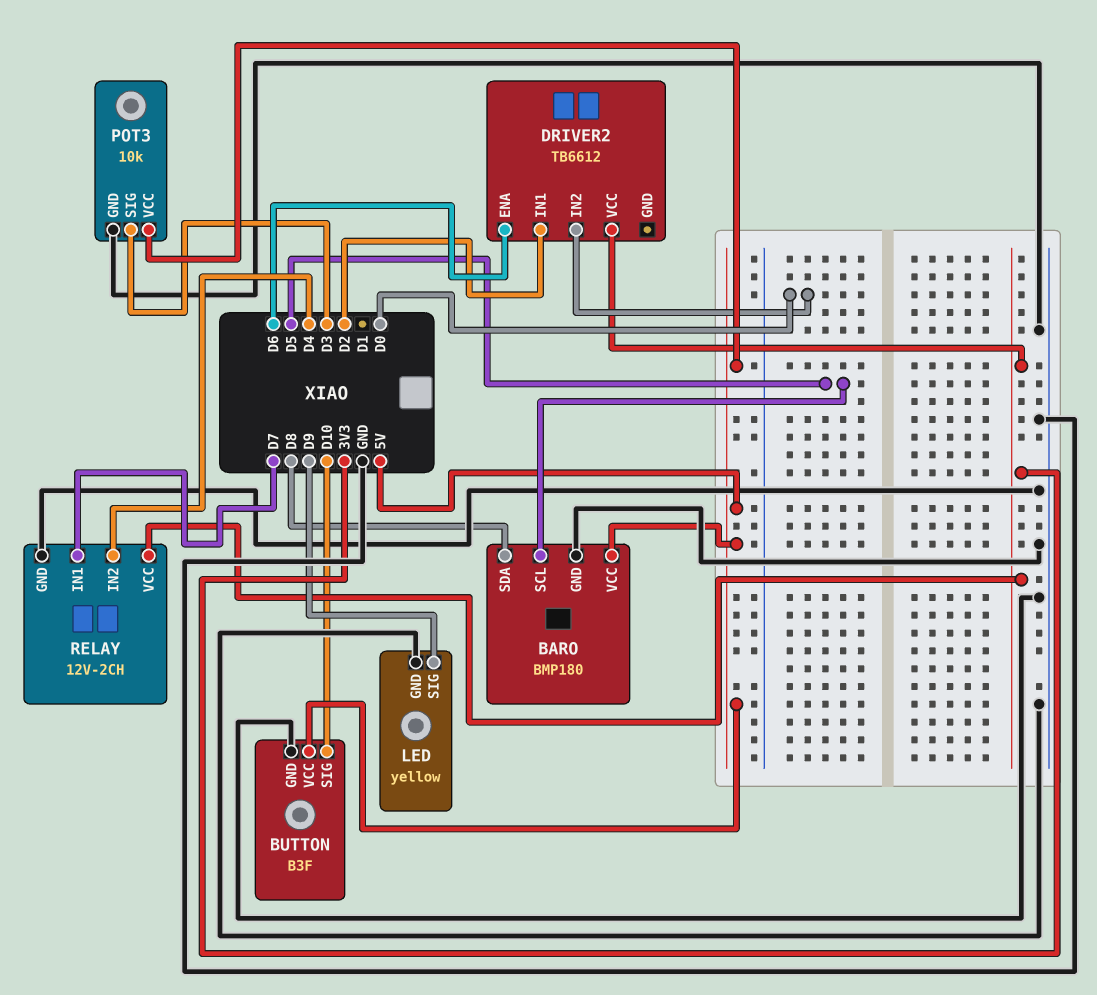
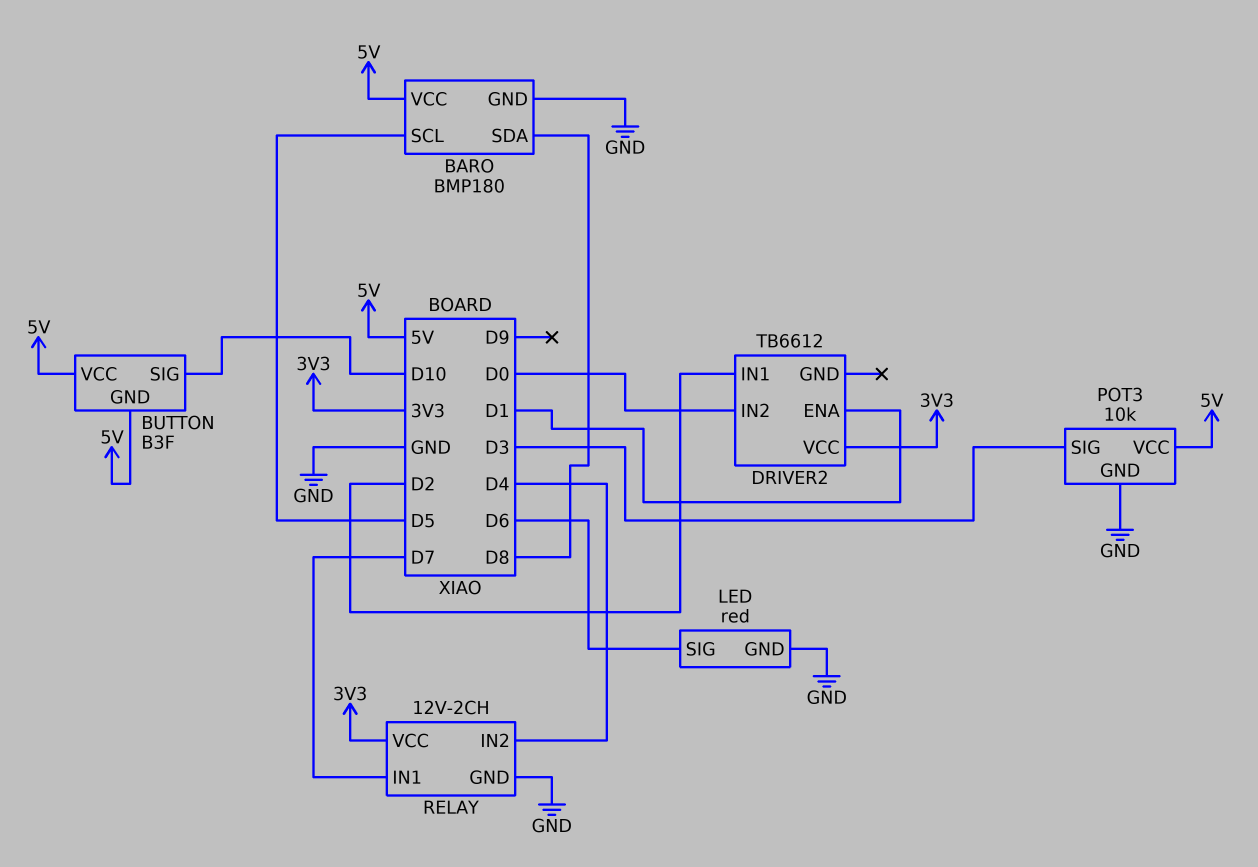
BUTTON pin GND: GND -> 5V
DRIVER2 pin ENA: D6 -> D1
LED: yellow -> red
LED pin SIG: D9 -> D6

